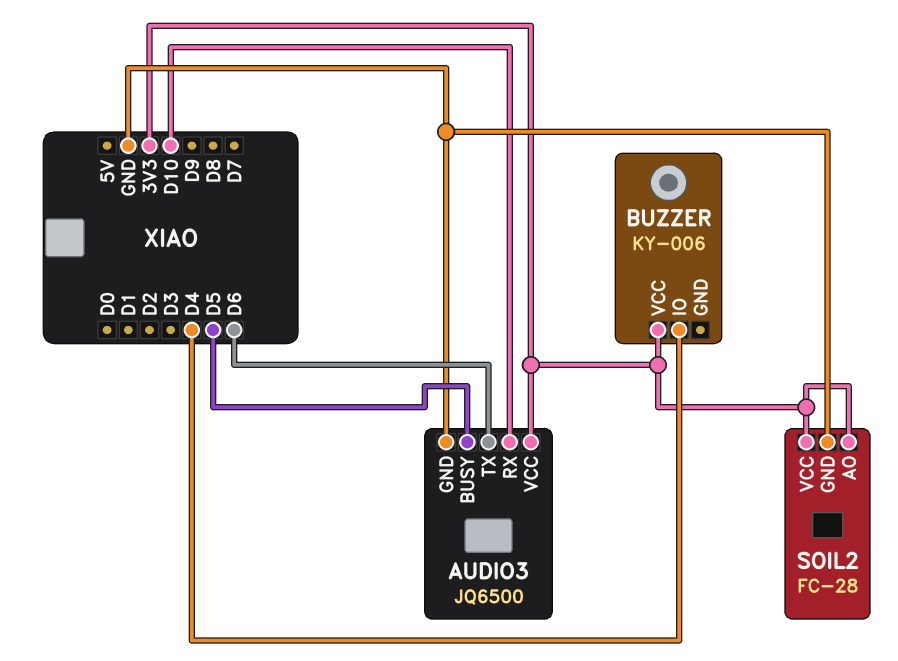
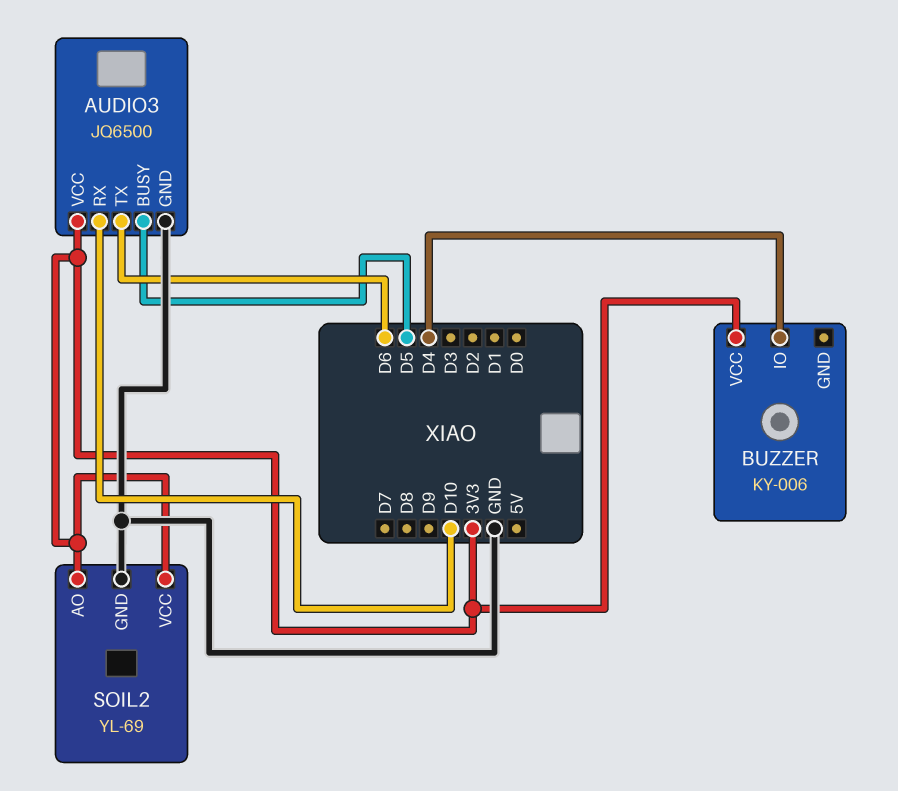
SOIL2: FC-28 -> YL-69

